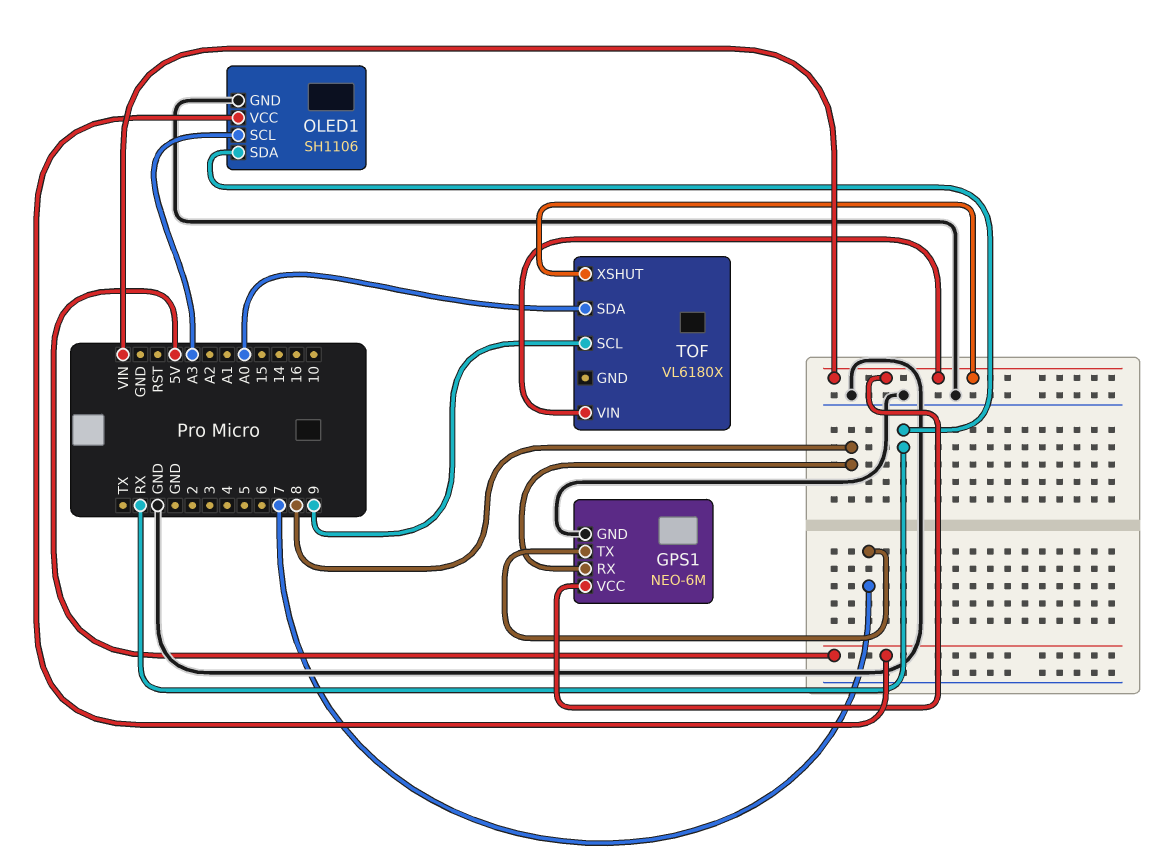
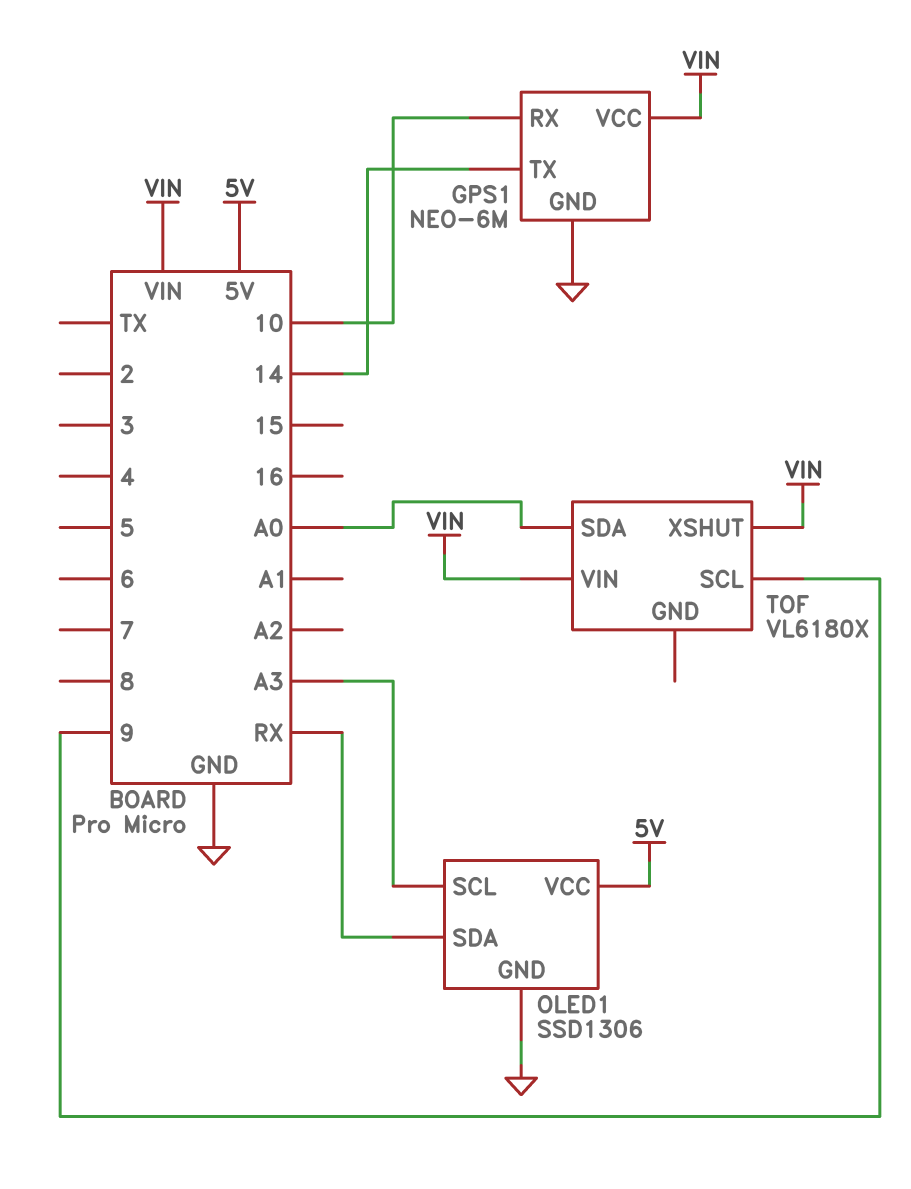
GPS1 pin RX: 8 -> 10
GPS1 pin TX: 7 -> 14
OLED1: SH1106 -> SSD1306

